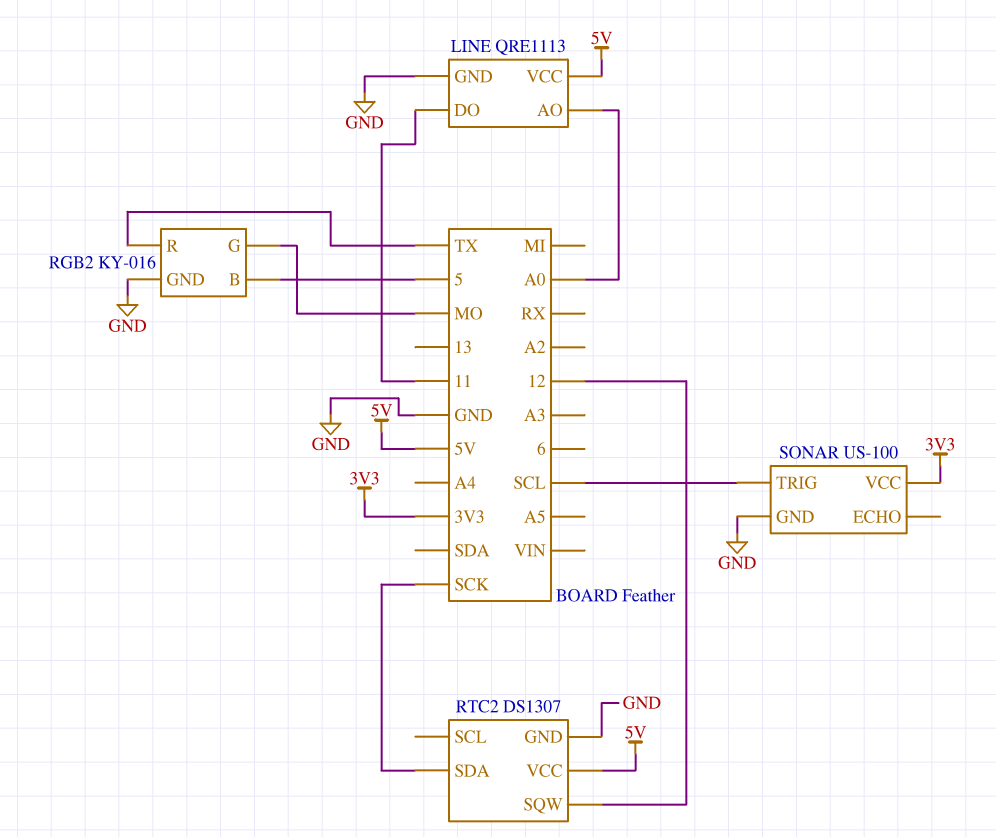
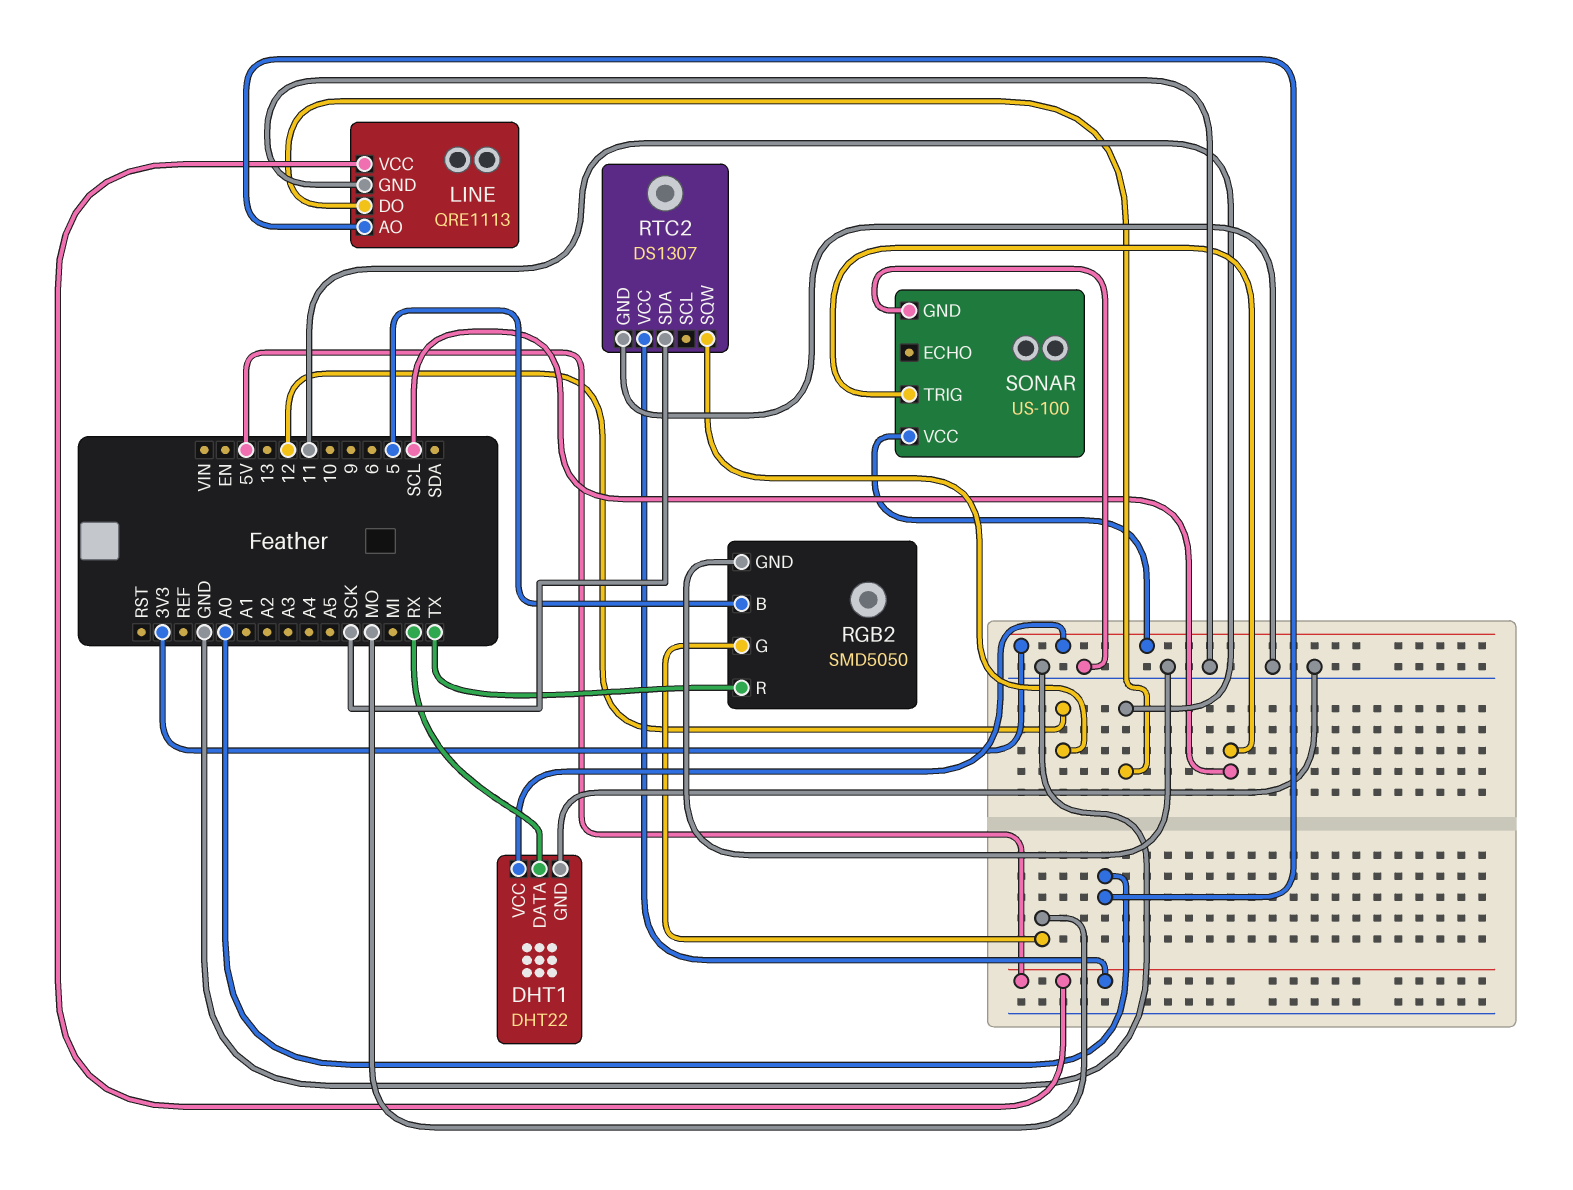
DHT1: none -> DHT22
DHT1 pin DATA: none -> RX
DHT1 pin GND: none -> GND
DHT1 pin VCC: none -> 3V3
RGB2: KY-016 -> SMD5050

